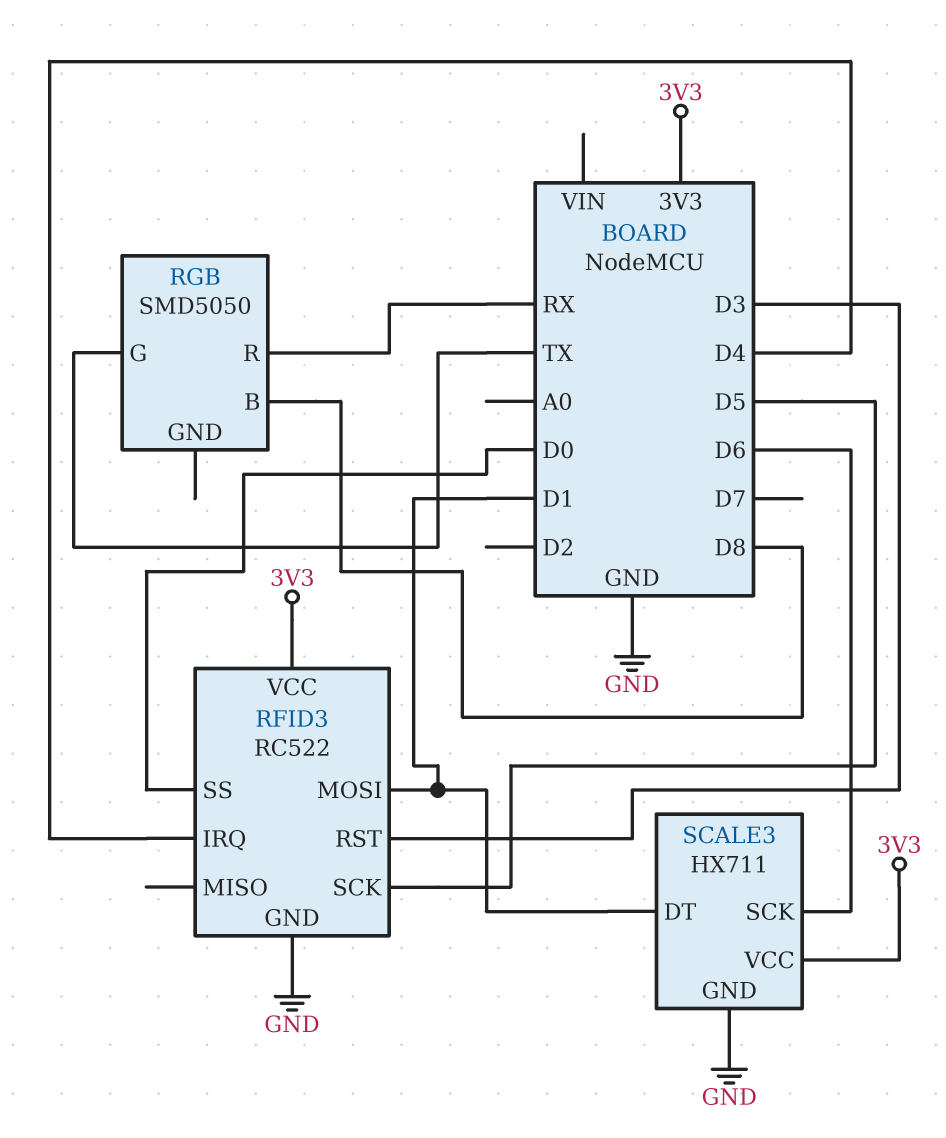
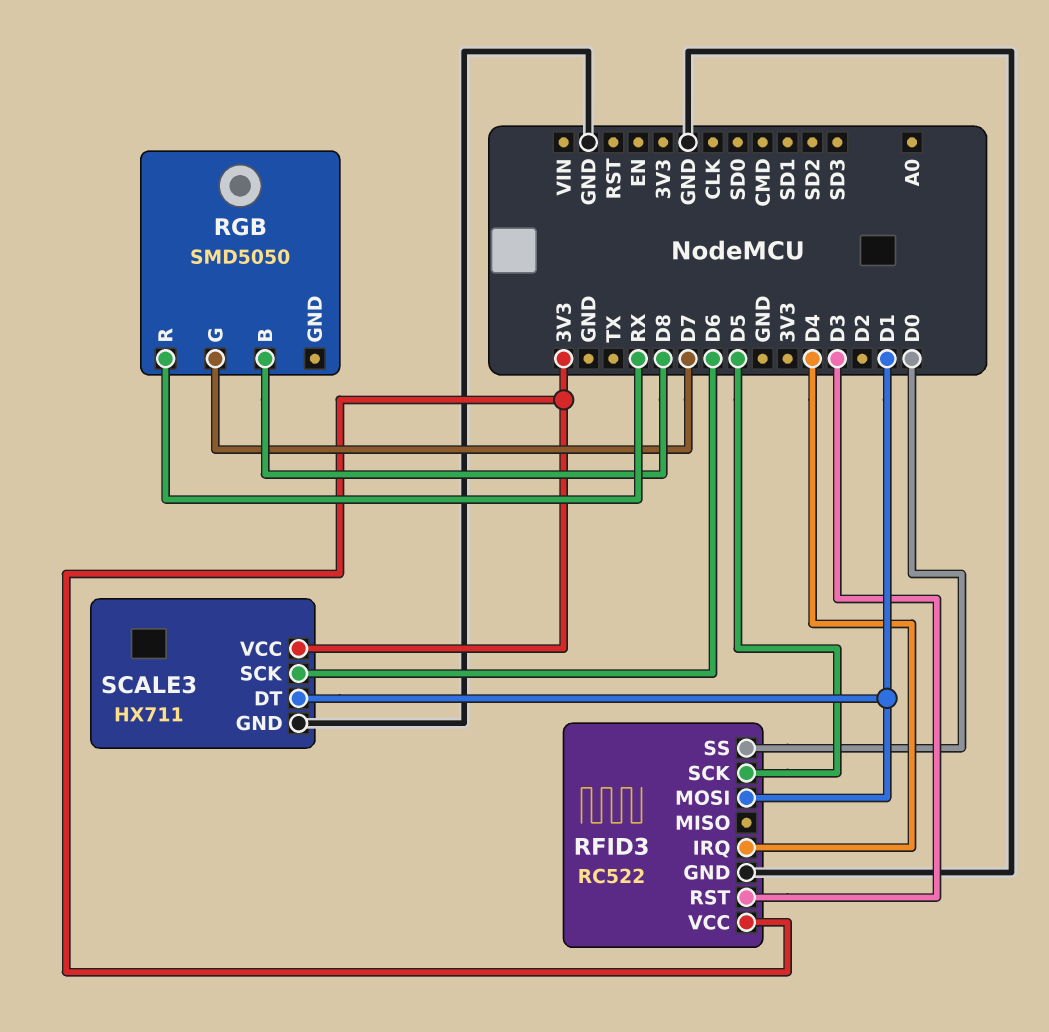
RGB pin G: TX -> D7

